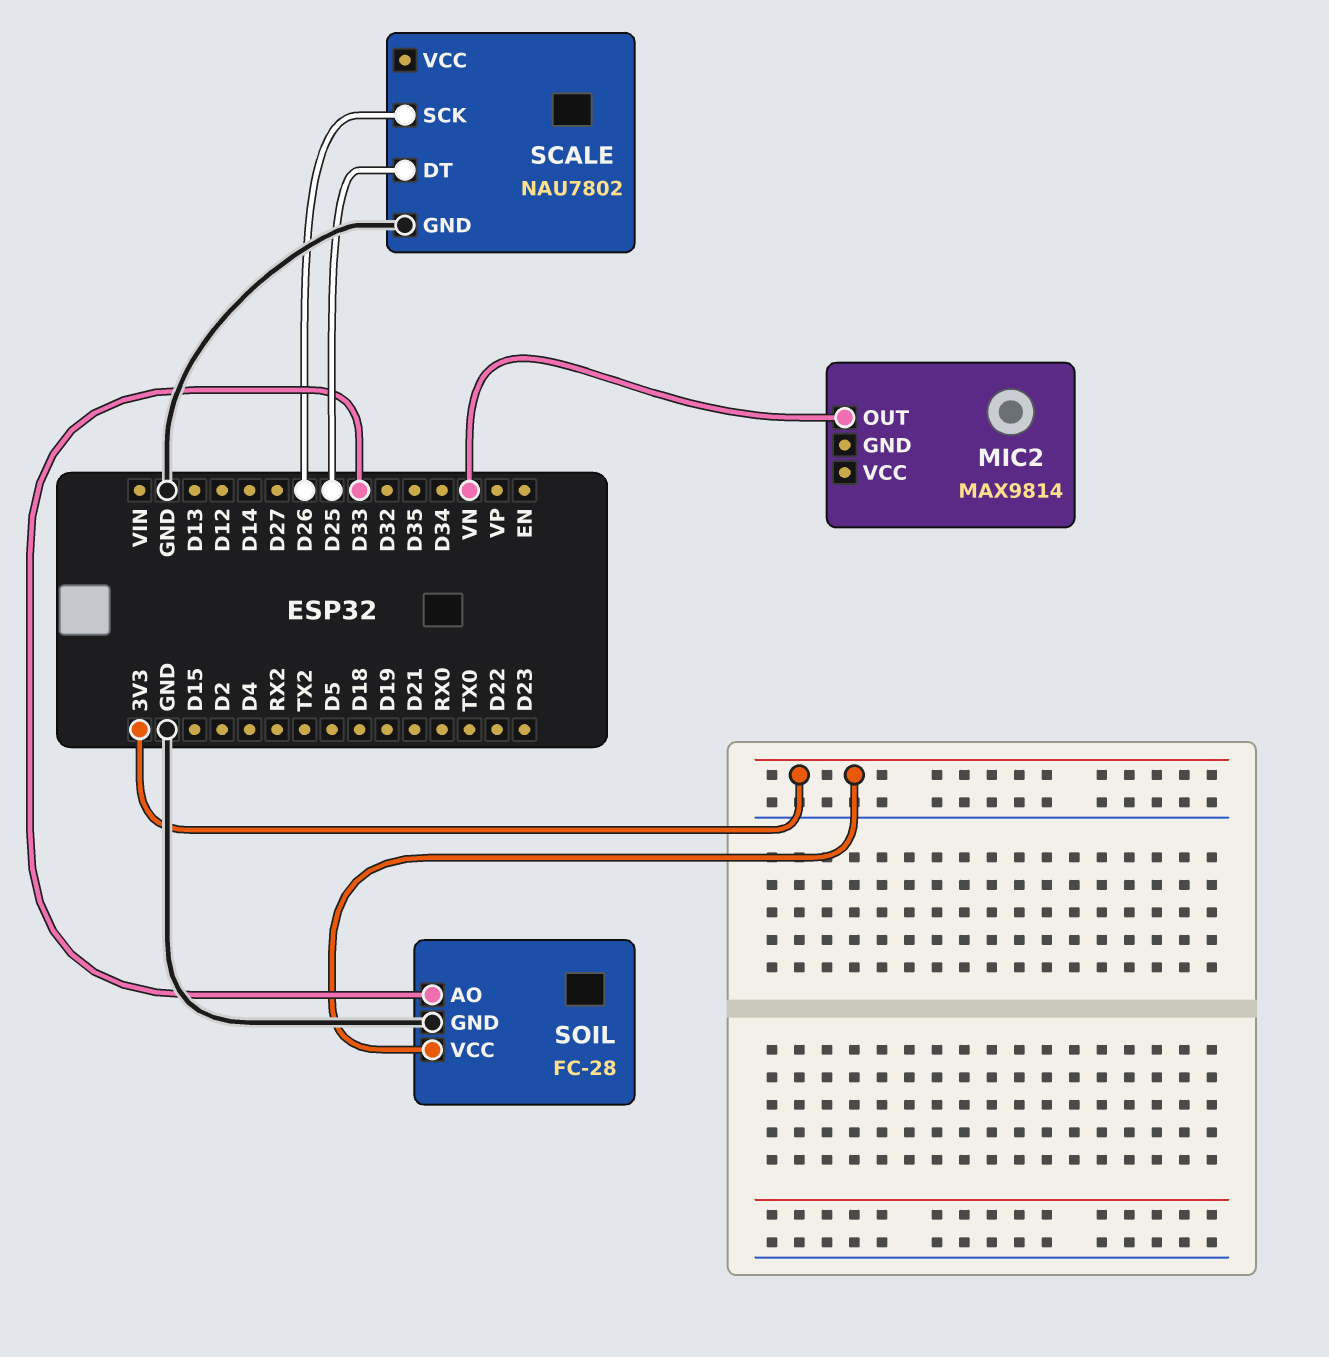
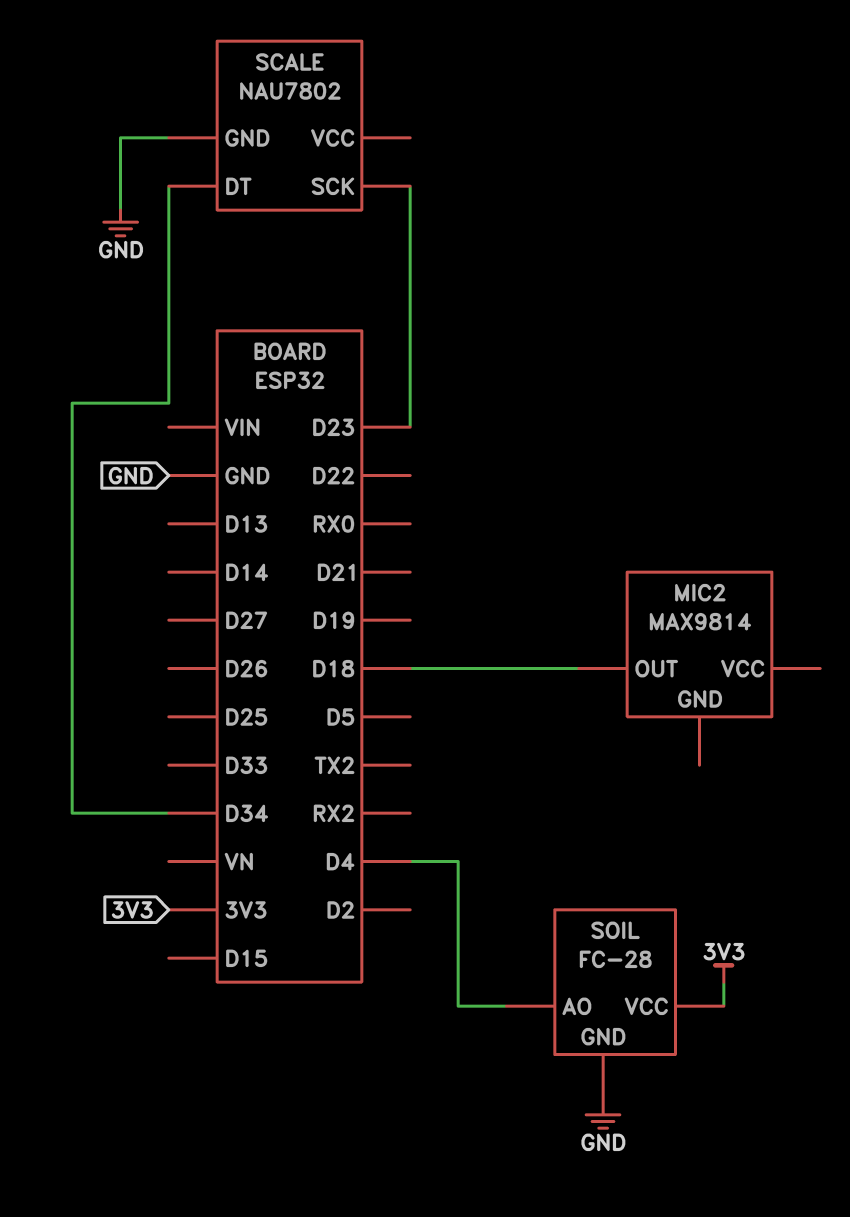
MIC2 pin OUT: VN -> D18
SCALE pin DT: D25 -> D34
SCALE pin SCK: D26 -> D23
SOIL pin AO: D33 -> D4

